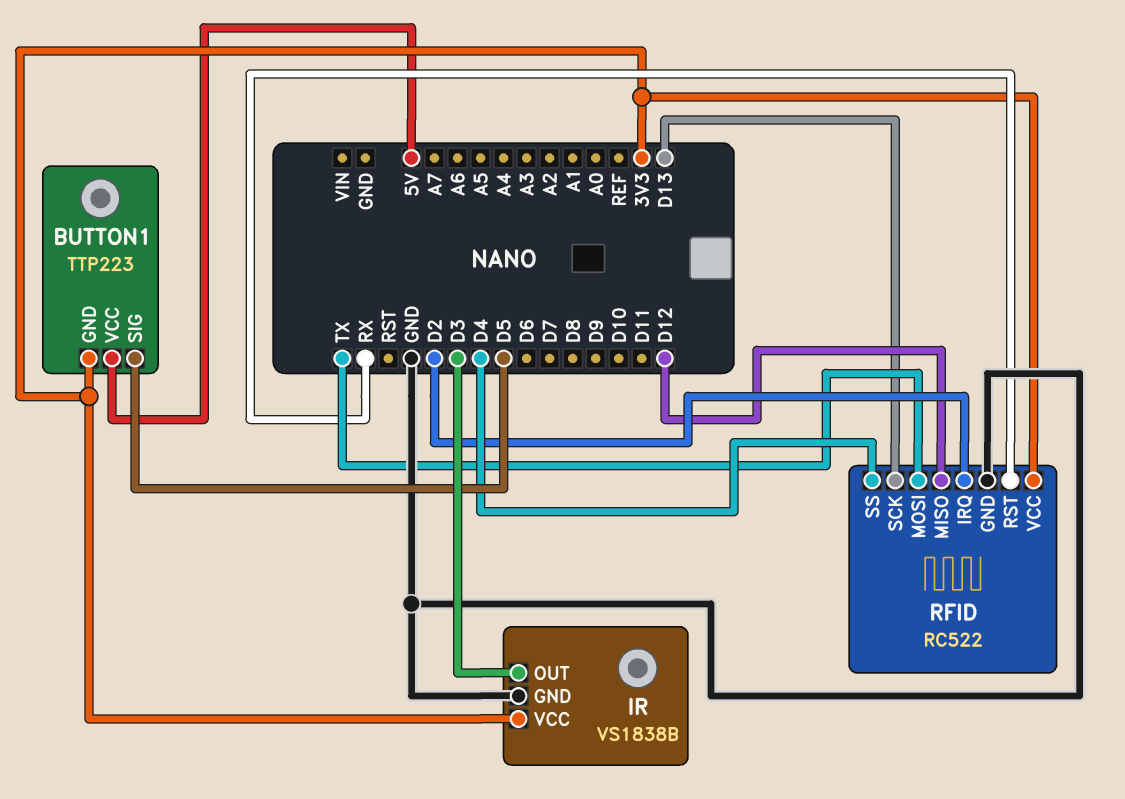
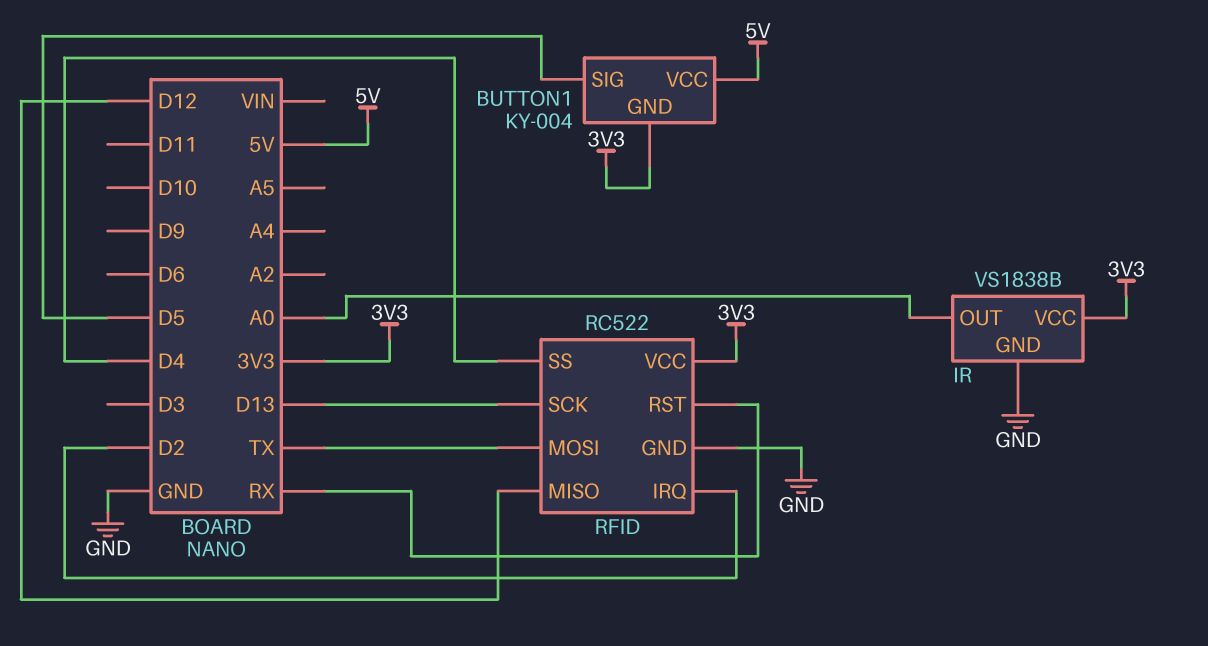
BUTTON1: TTP223 -> KY-004
IR pin OUT: D3 -> A0

